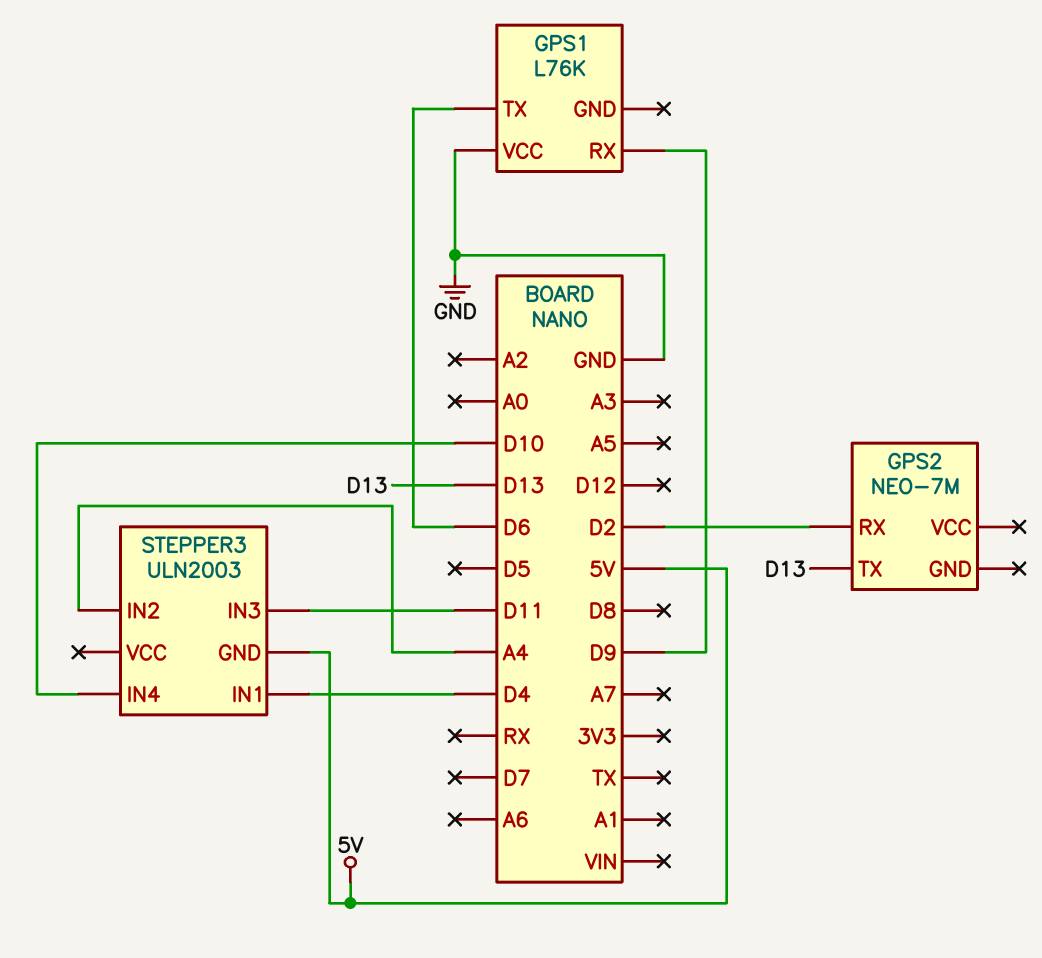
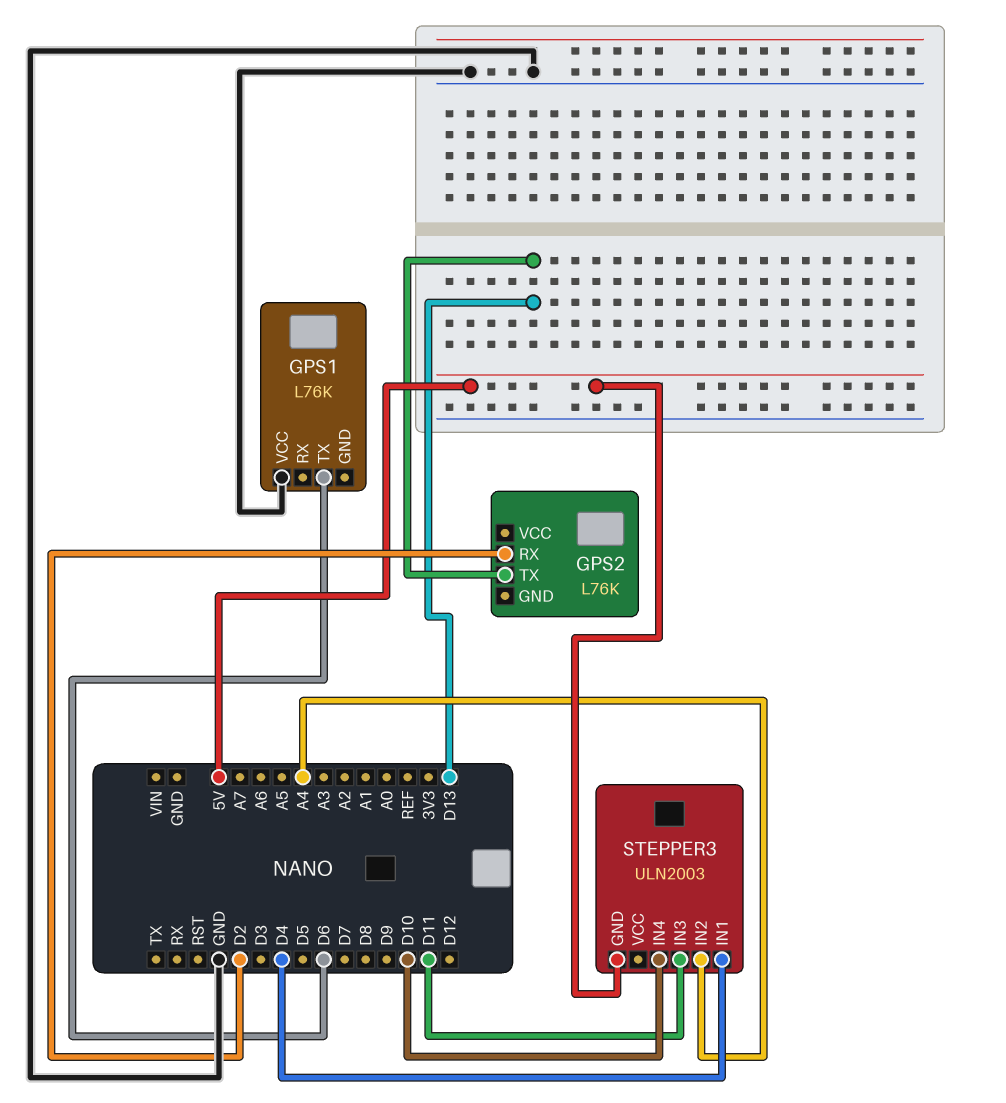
GPS1 pin RX: D9 -> none
GPS2: NEO-7M -> L76K

